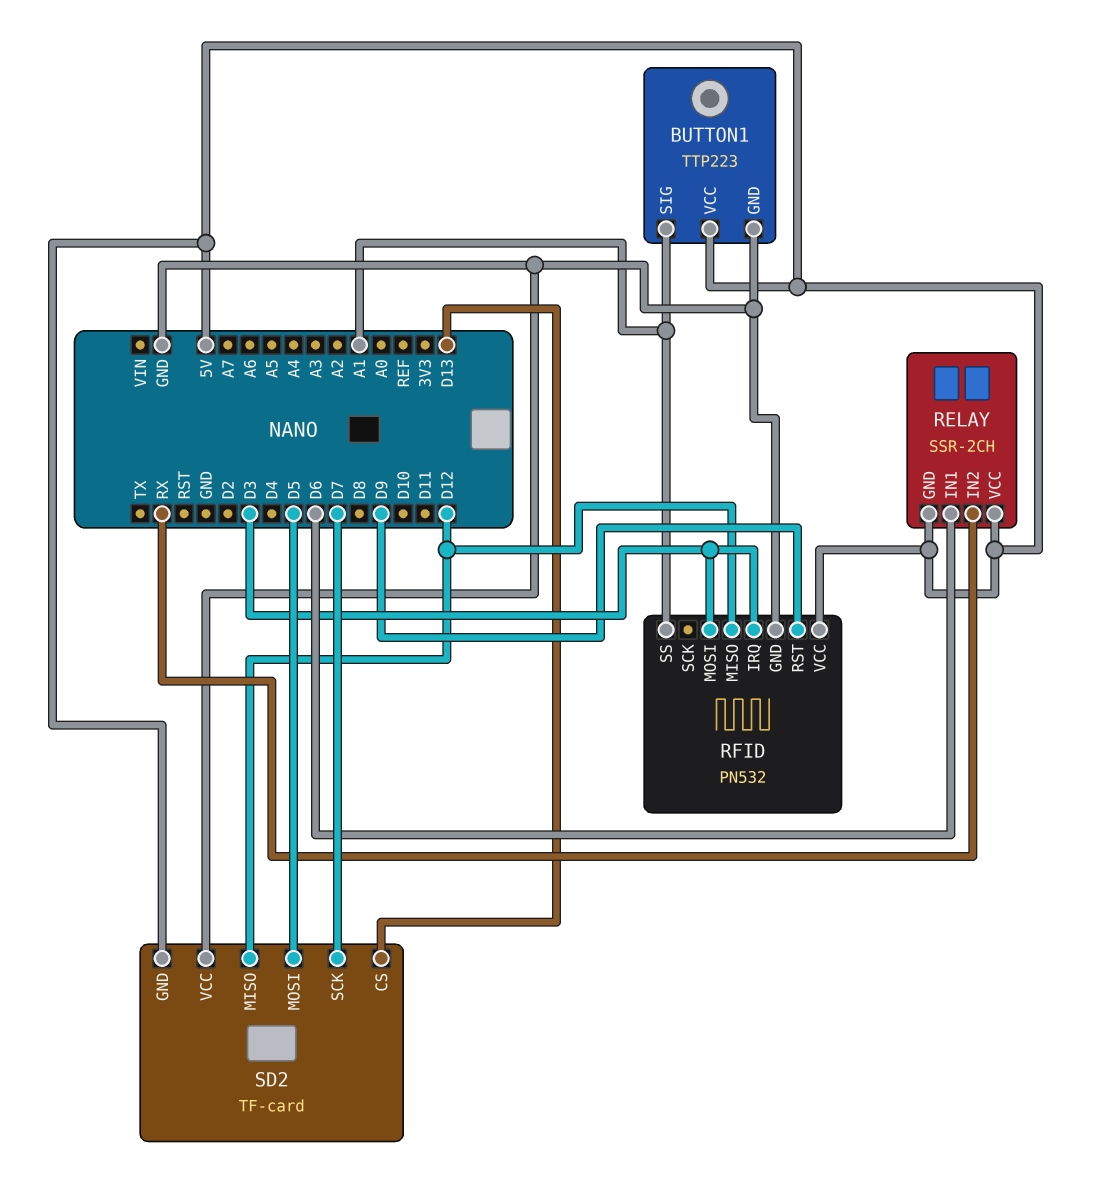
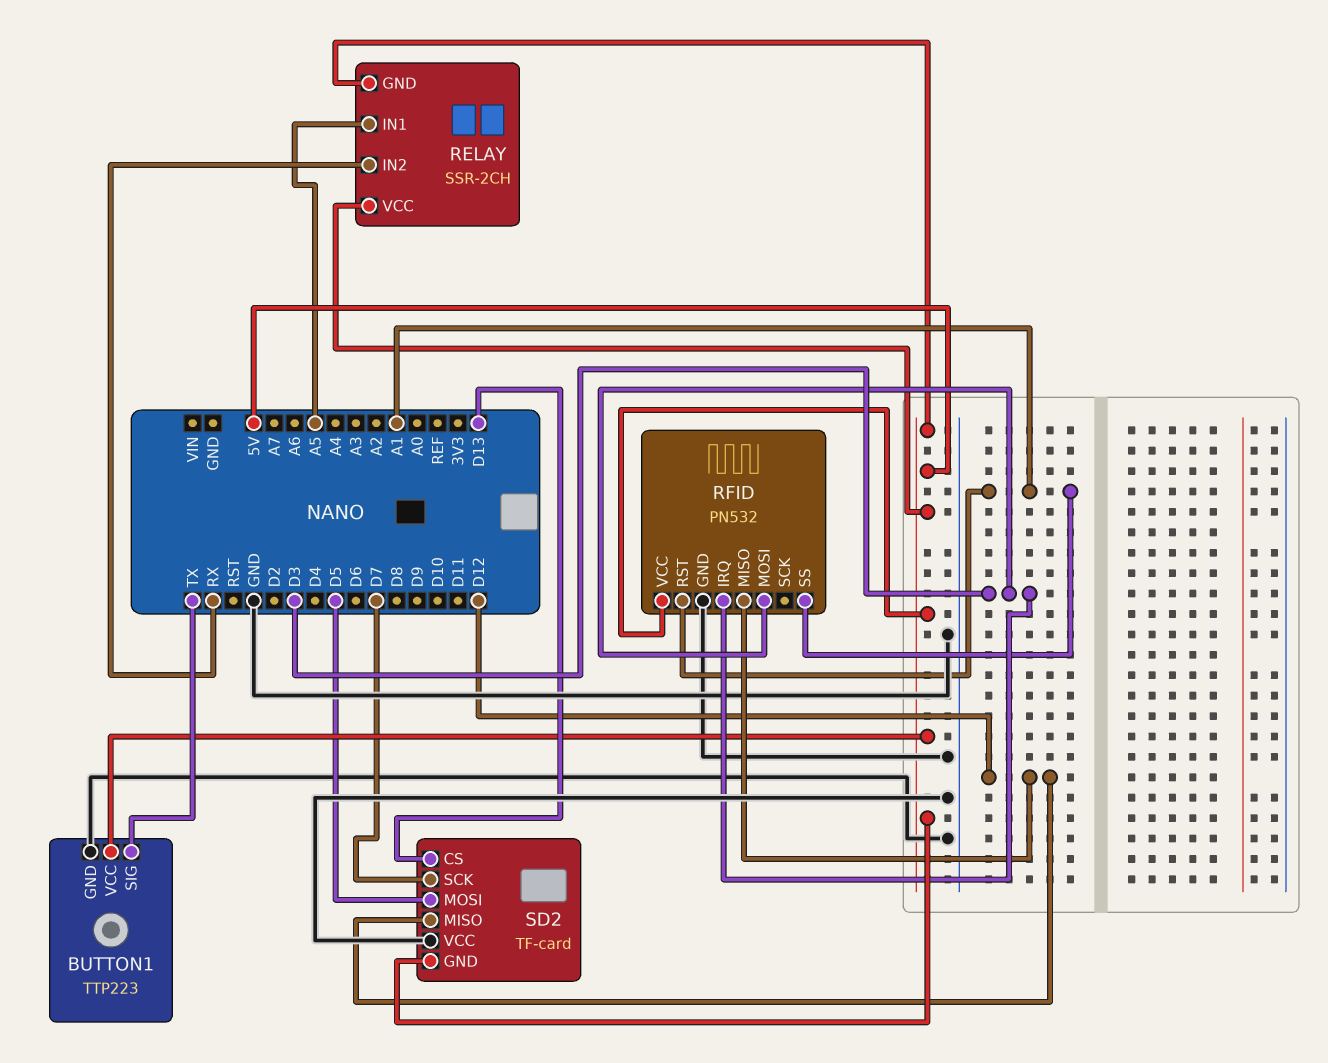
BUTTON1 pin SIG: A1 -> TX
RELAY pin IN1: D6 -> A5
RFID pin RST: D9 -> A1

